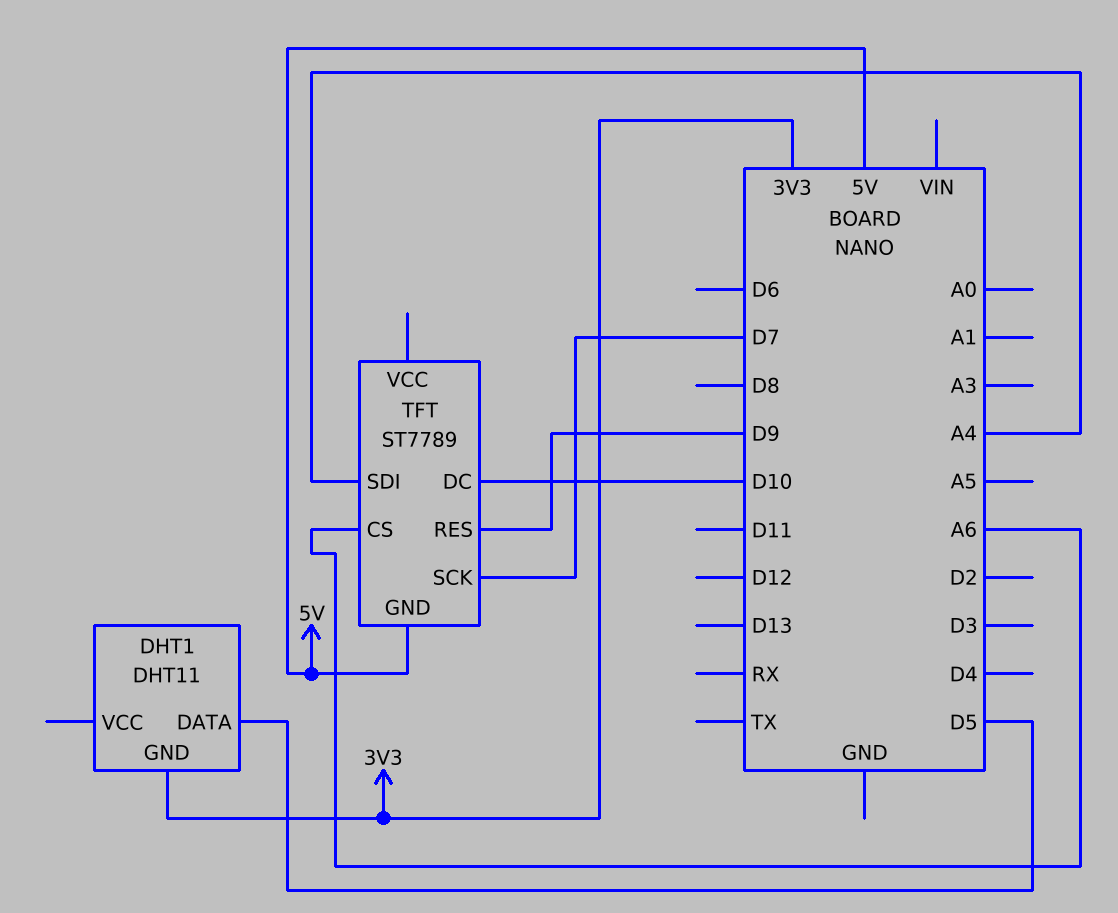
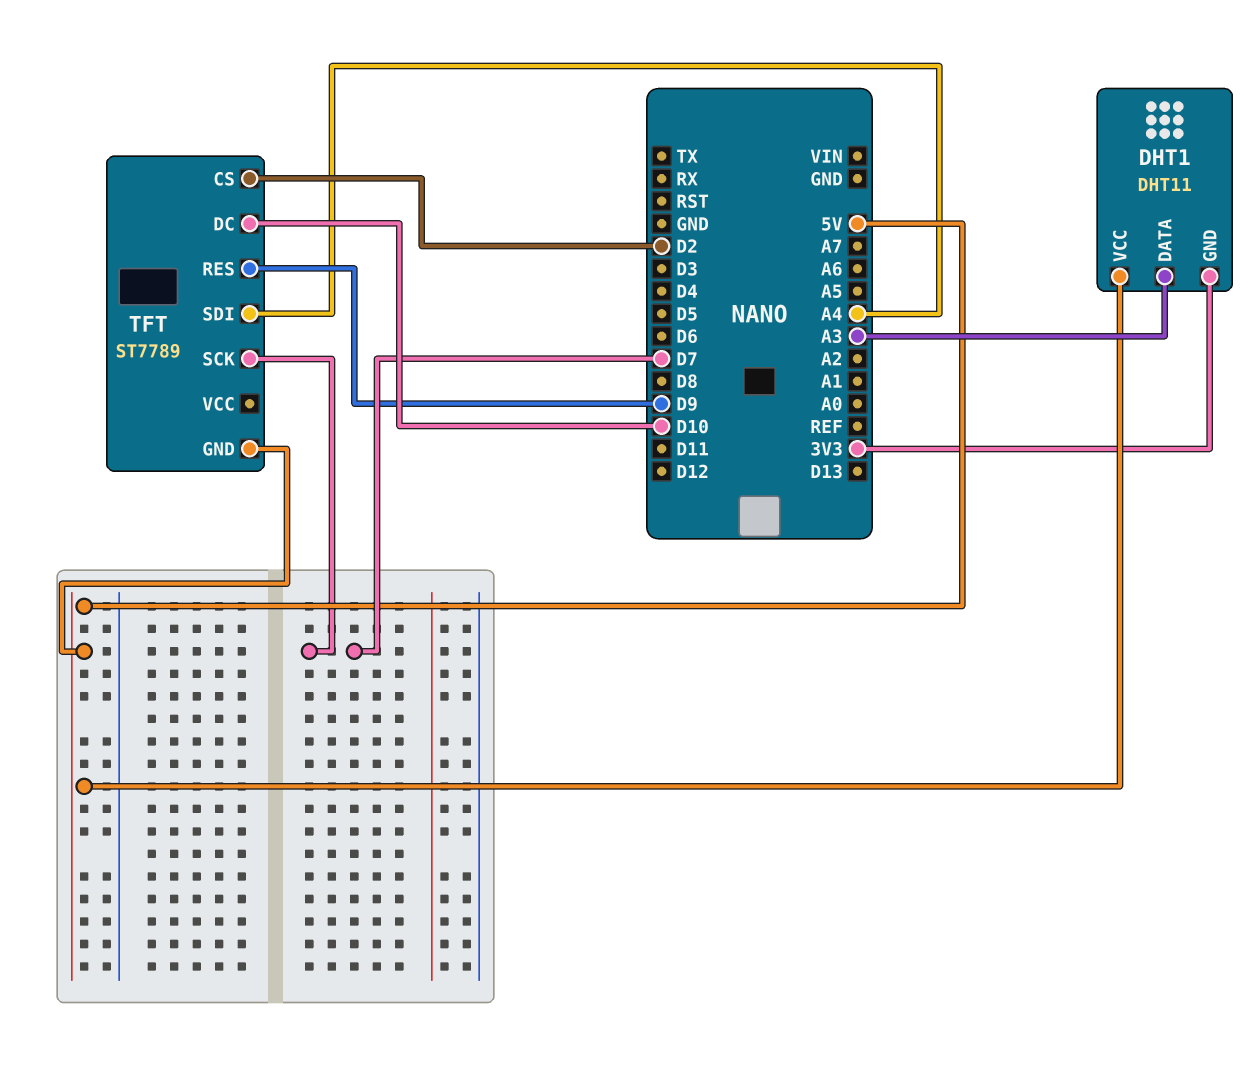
DHT1 pin DATA: D5 -> A3
DHT1 pin VCC: none -> 5V
TFT pin CS: A6 -> D2

